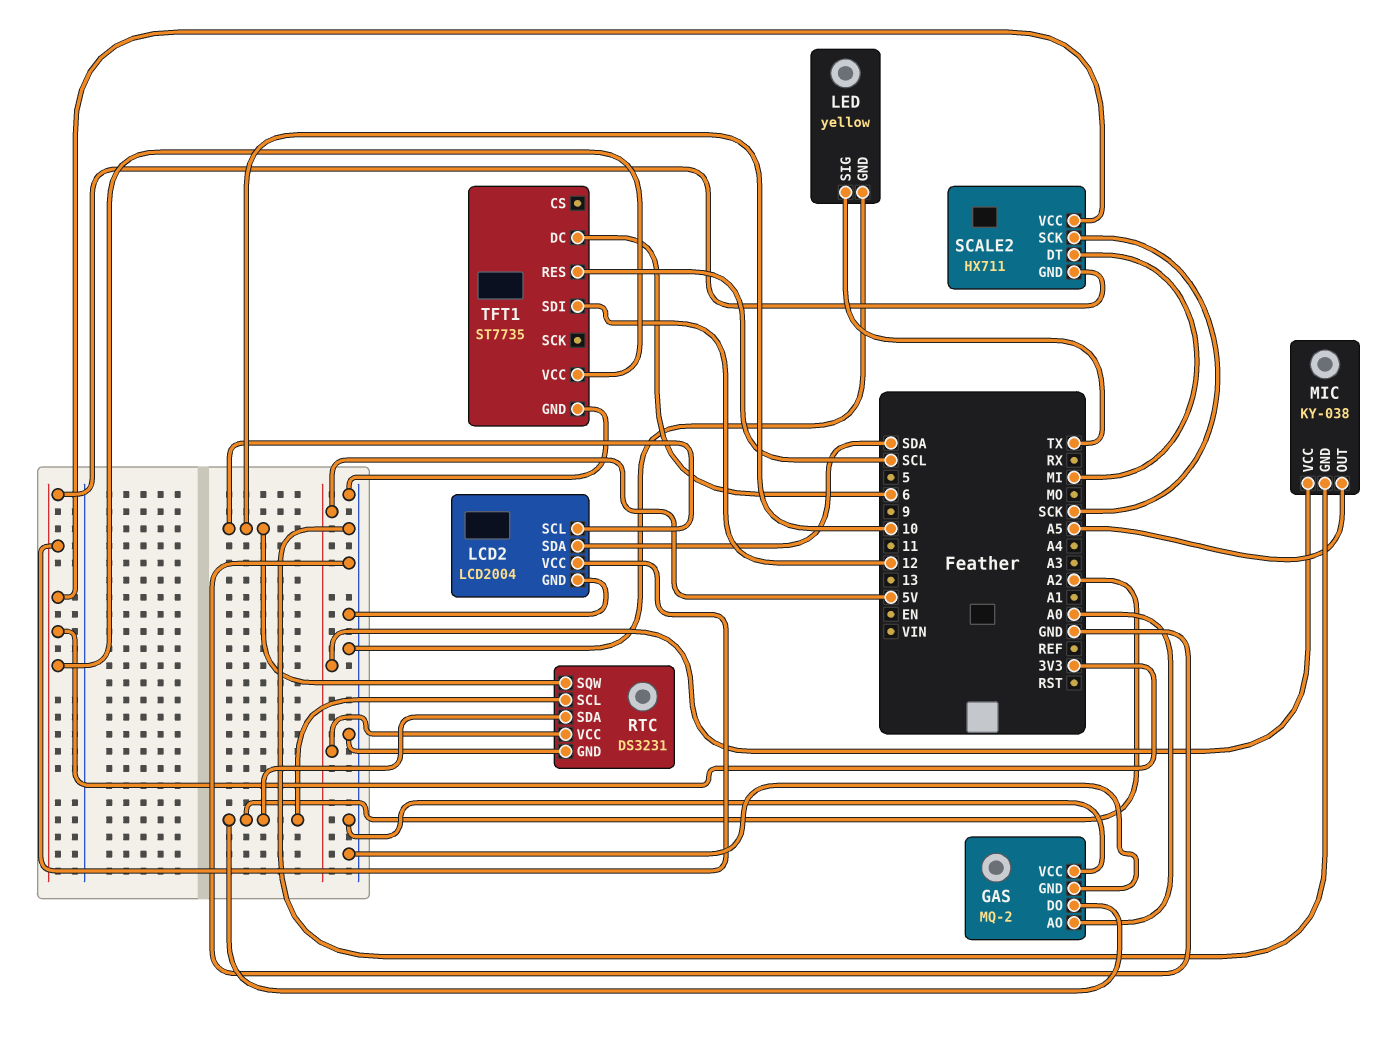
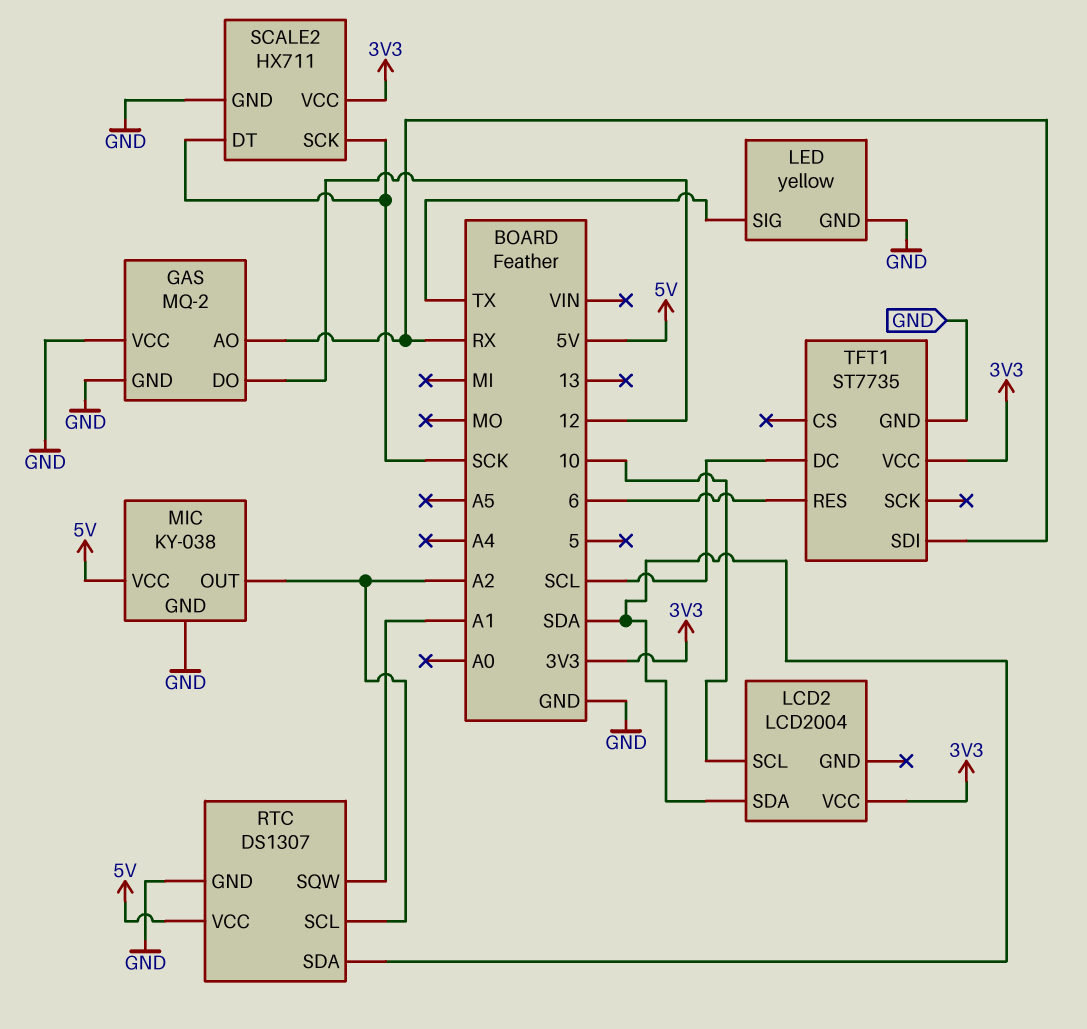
GAS pin AO: A0 -> RX
GAS pin DO: A2 -> 12
LCD2 pin GND: GND -> none
MIC pin OUT: A5 -> A2
RTC: DS3231 -> DS1307
RTC pin SDA: A2 -> SDA
RTC pin SQW: 10 -> A1
SCALE2 pin DT: MI -> SCK
SCALE2 pin GND: 3V3 -> GND
TFT1 pin DC: 6 -> SCL
TFT1 pin RES: SCL -> 6
TFT1 pin SDI: 12 -> RX

